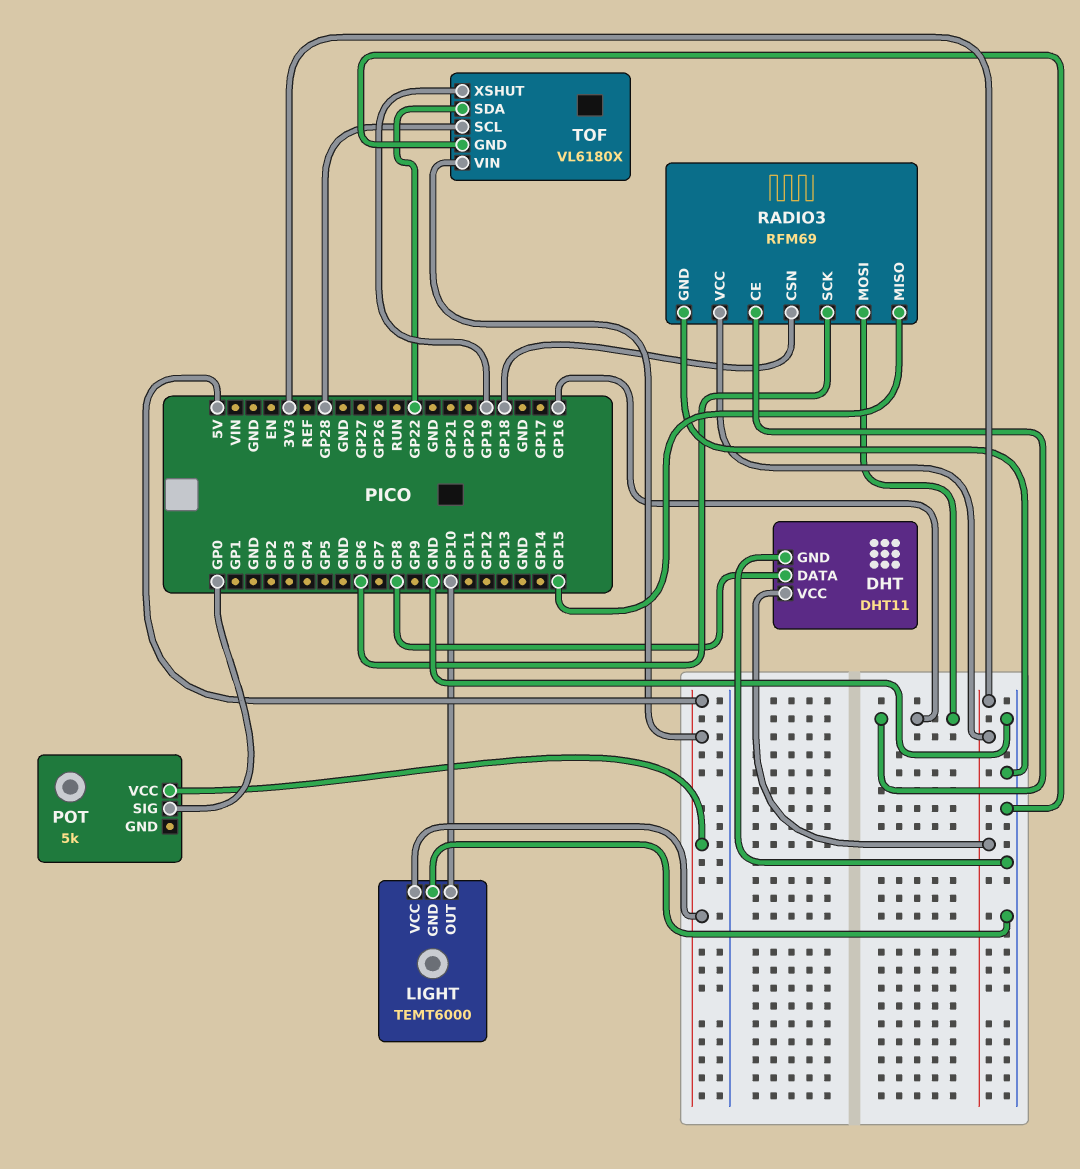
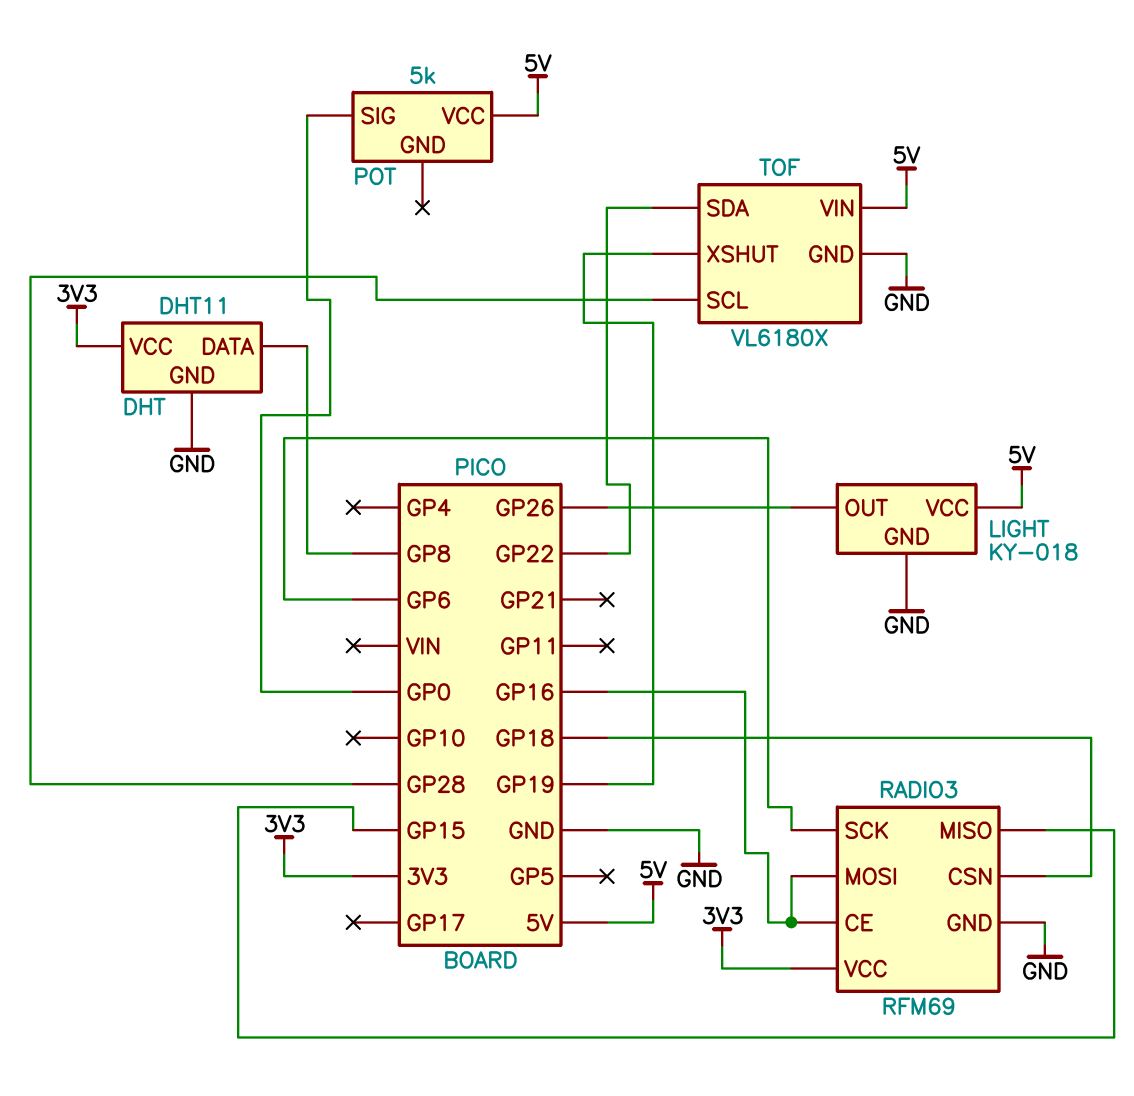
LIGHT: TEMT6000 -> KY-018
LIGHT pin OUT: GP10 -> GP26

